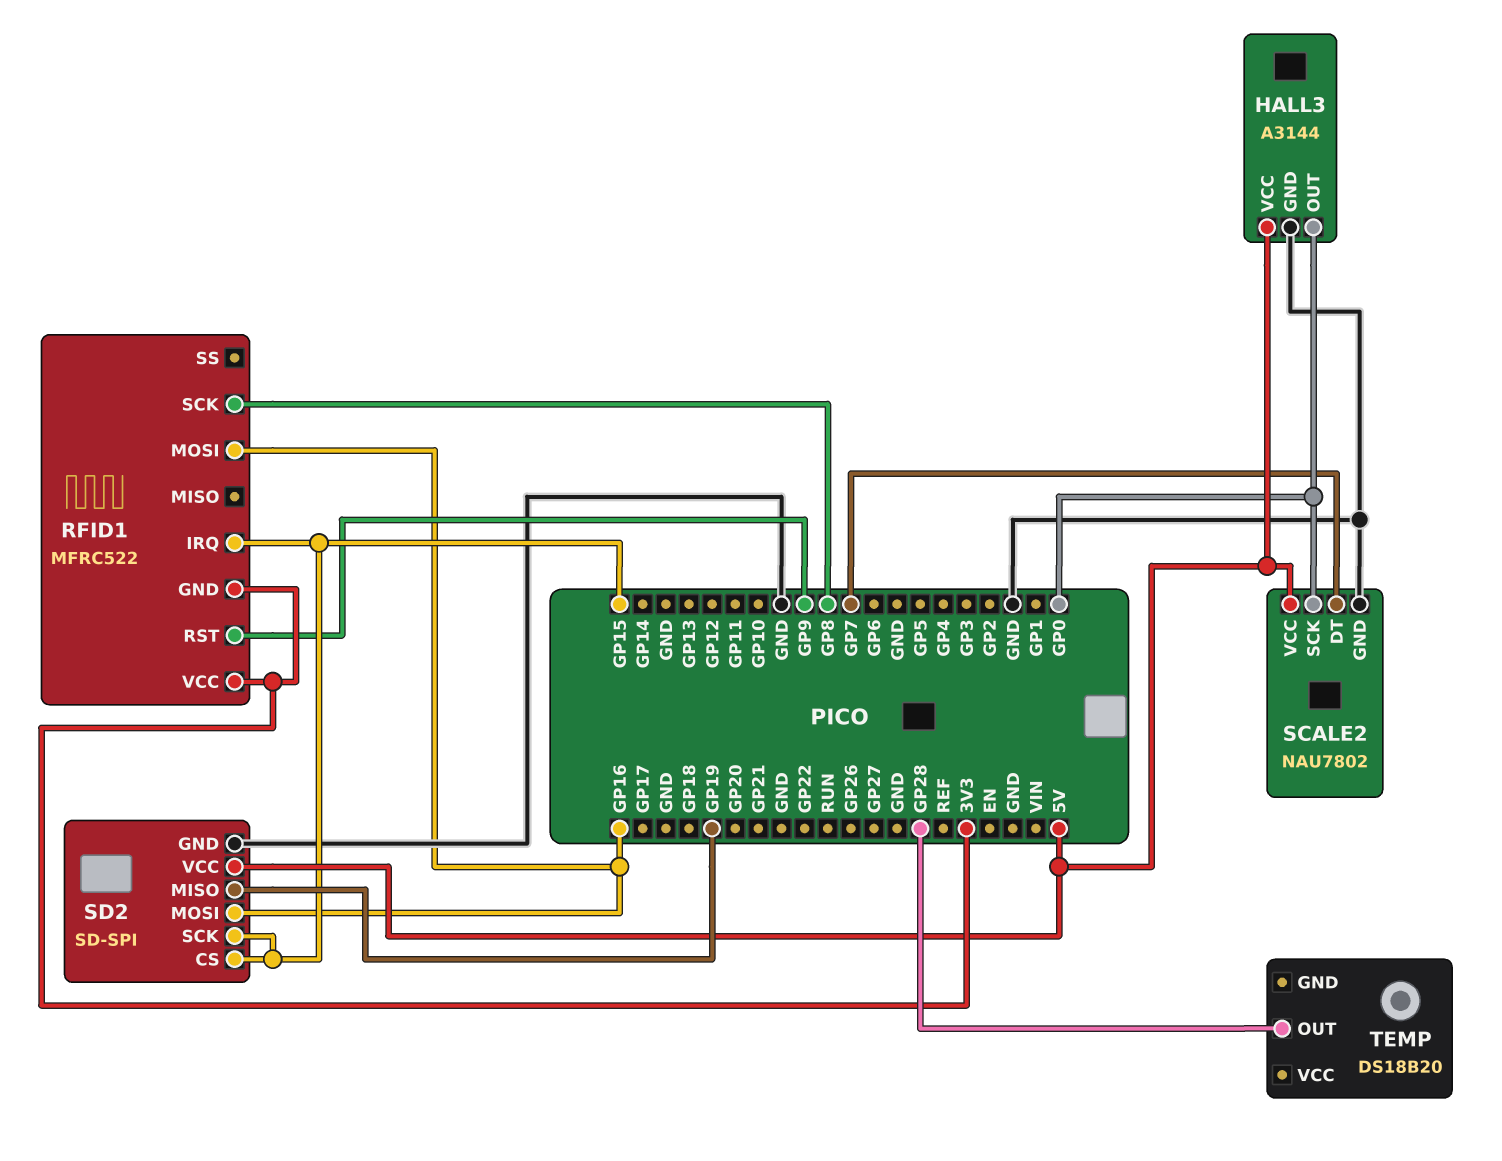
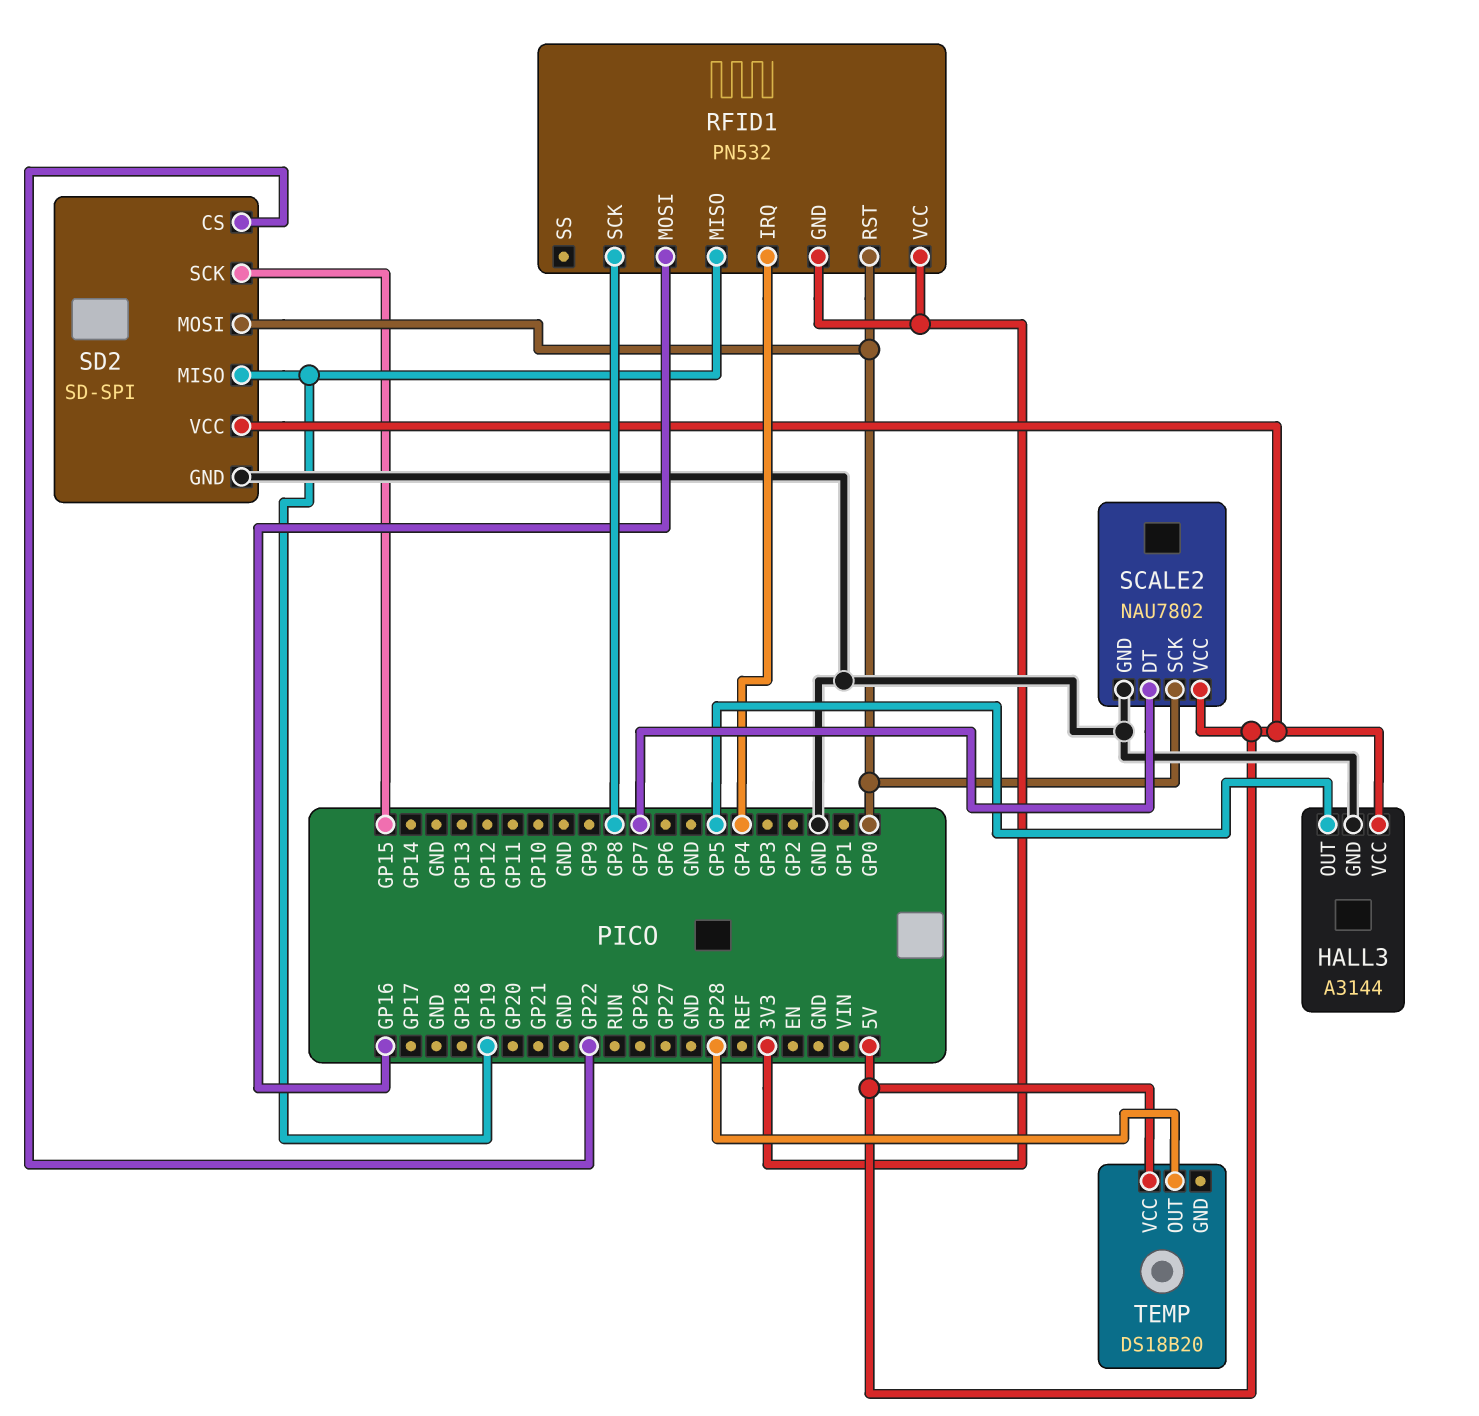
HALL3 pin OUT: GP0 -> GP5
RFID1: MFRC522 -> PN532
RFID1 pin IRQ: GP15 -> GP4
RFID1 pin MISO: none -> GP19
RFID1 pin RST: GP9 -> GP0
SD2 pin CS: GP15 -> GP22
SD2 pin MOSI: GP16 -> GP0
TEMP pin VCC: none -> 5V

